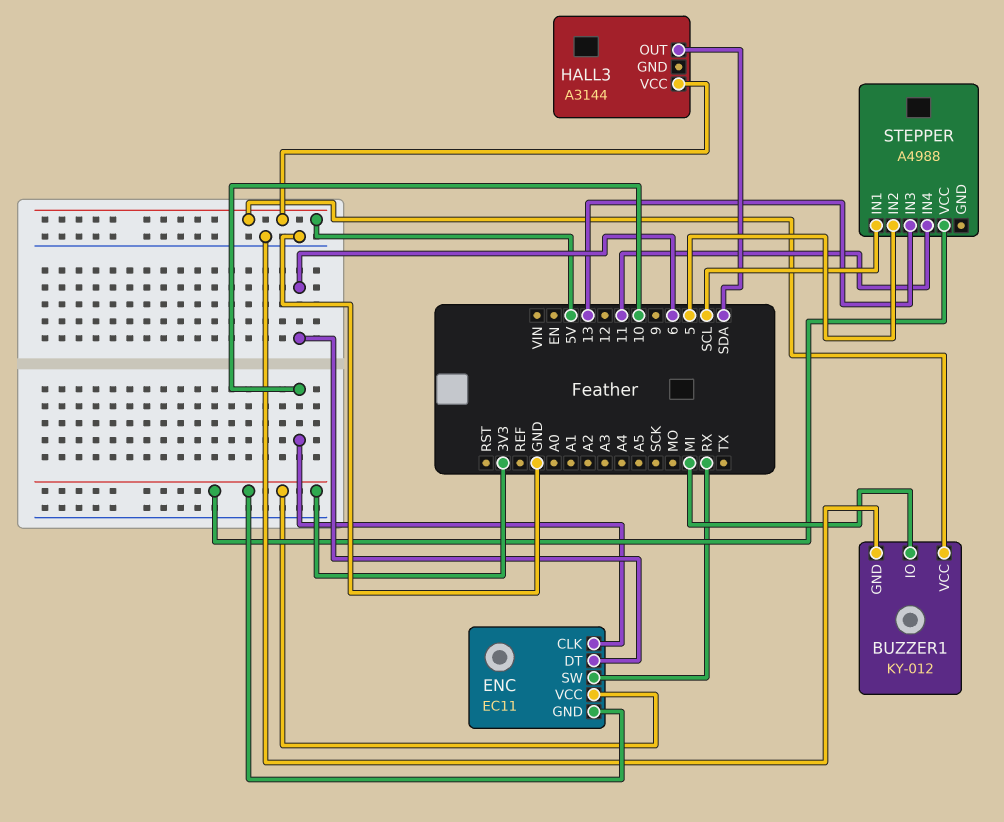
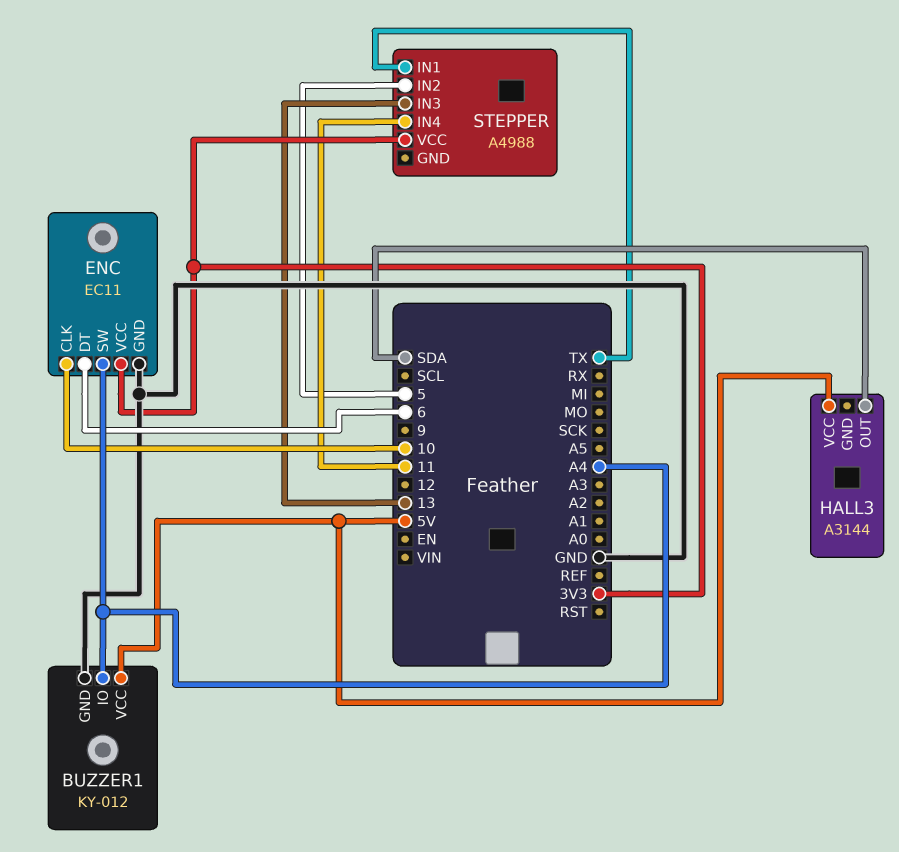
BUZZER1 pin IO: MI -> A4
ENC pin GND: 3V3 -> GND
ENC pin SW: RX -> A4
STEPPER pin IN1: SCL -> TX

